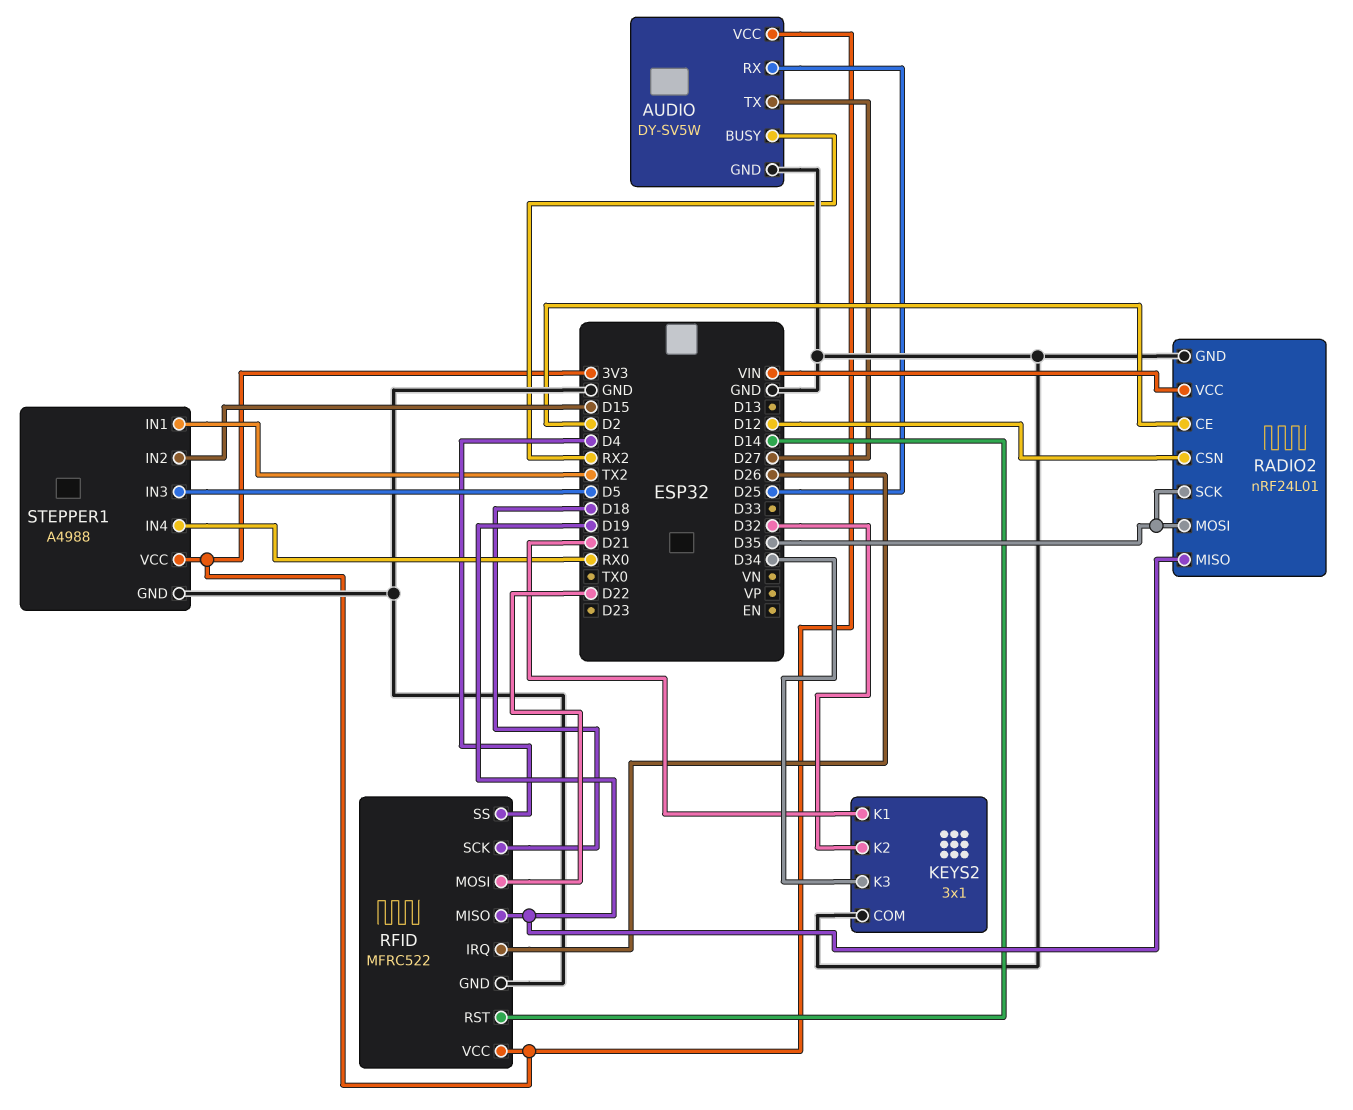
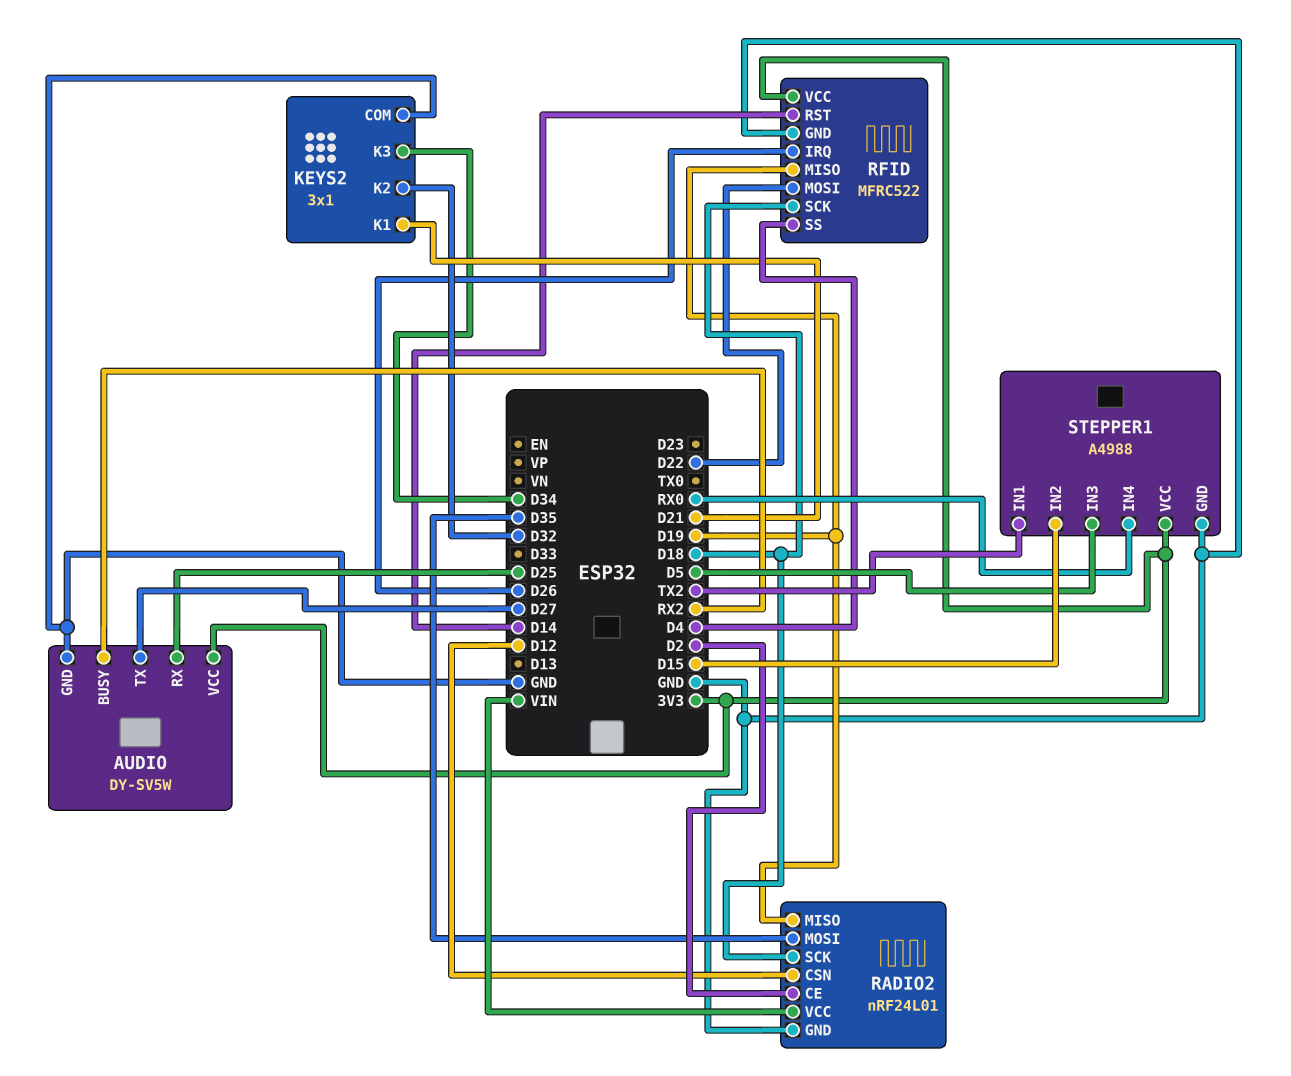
RADIO2 pin SCK: D35 -> D18

